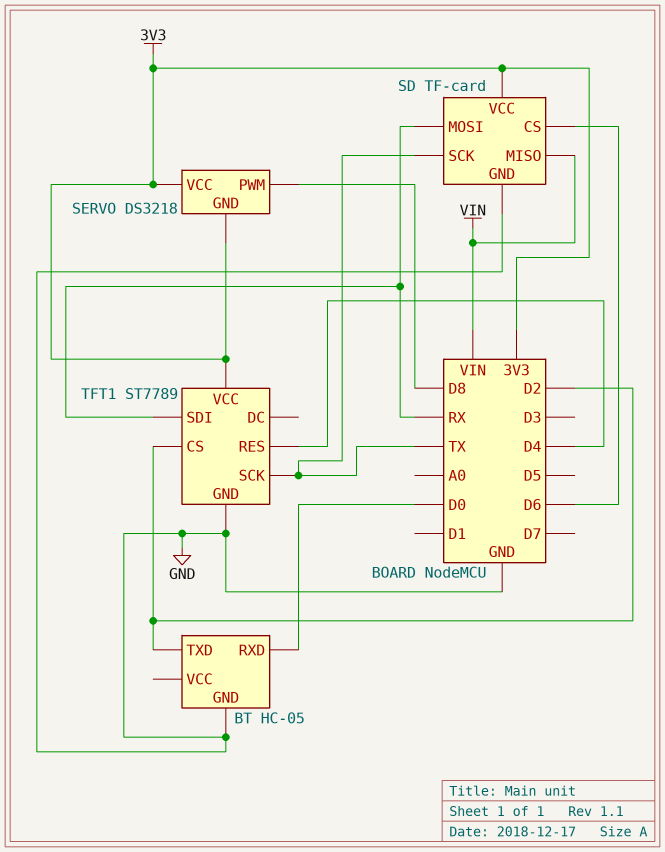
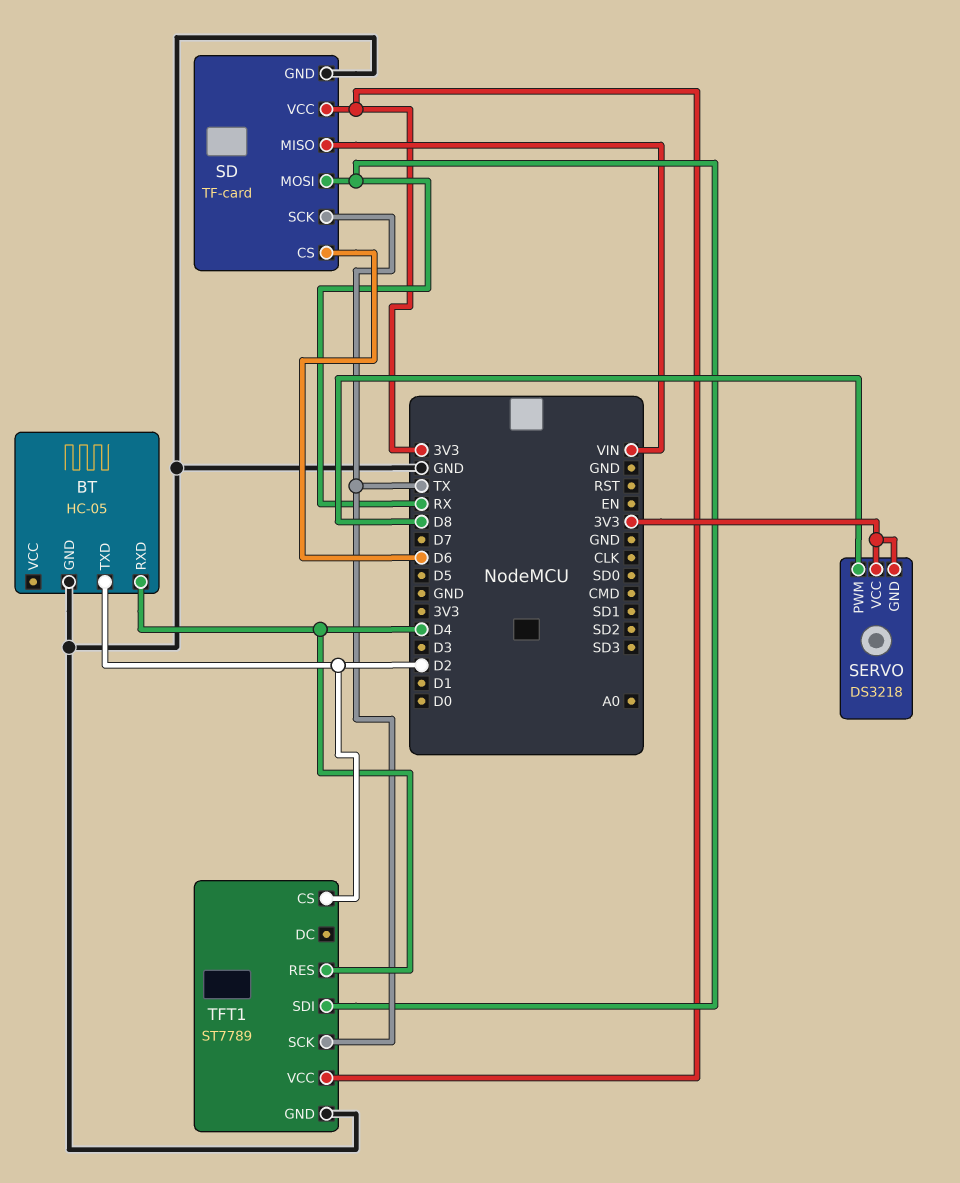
BT pin RXD: D0 -> D4

